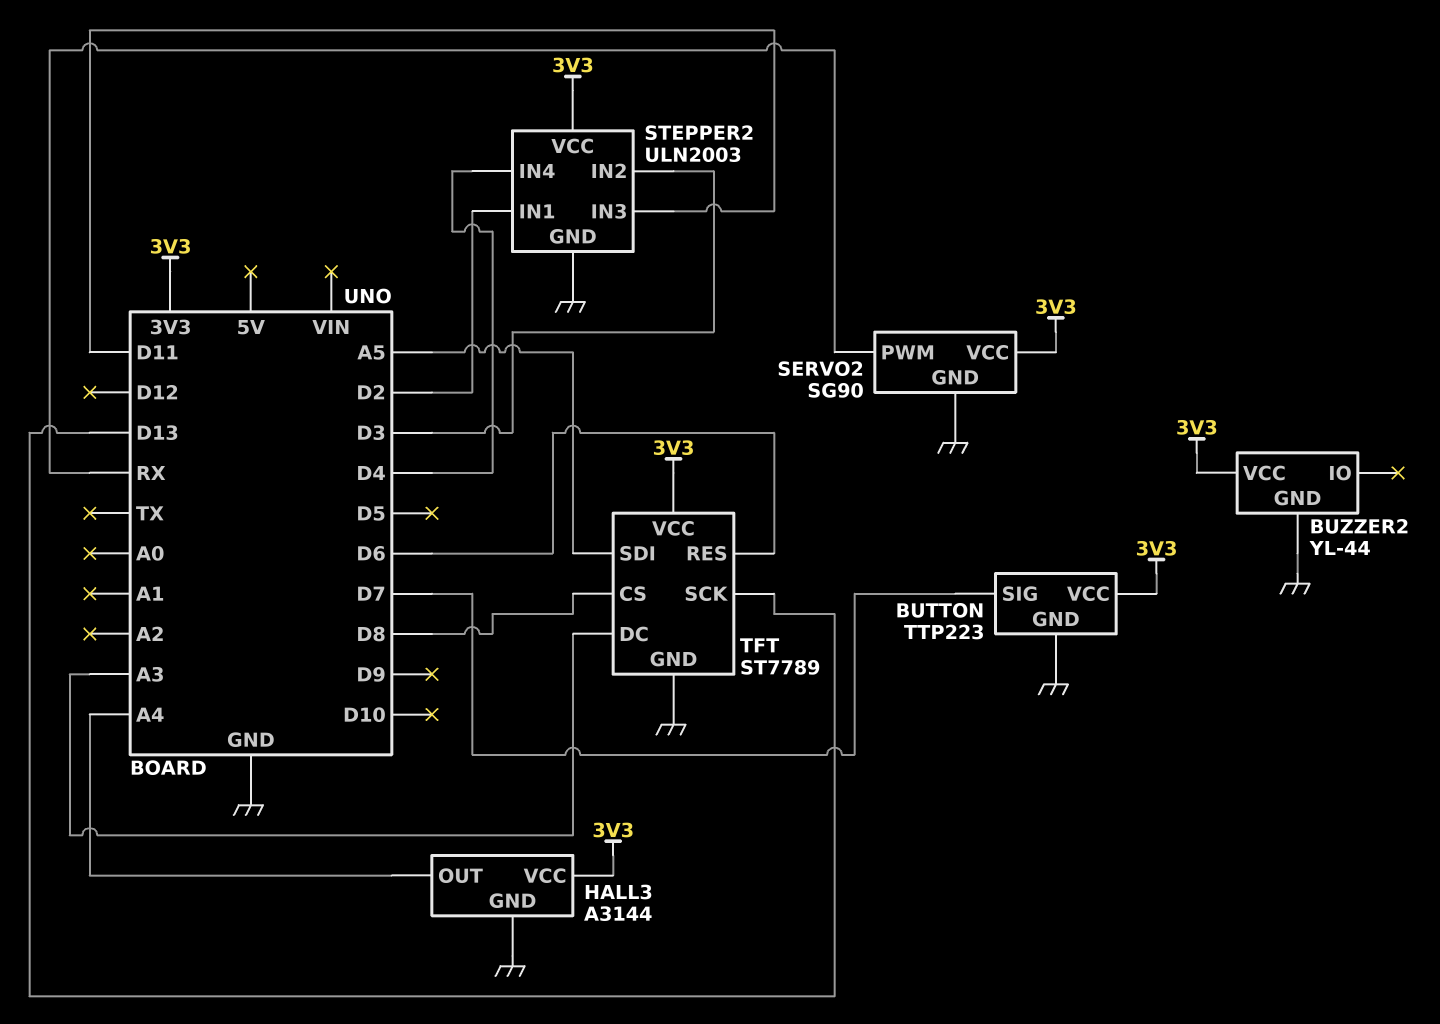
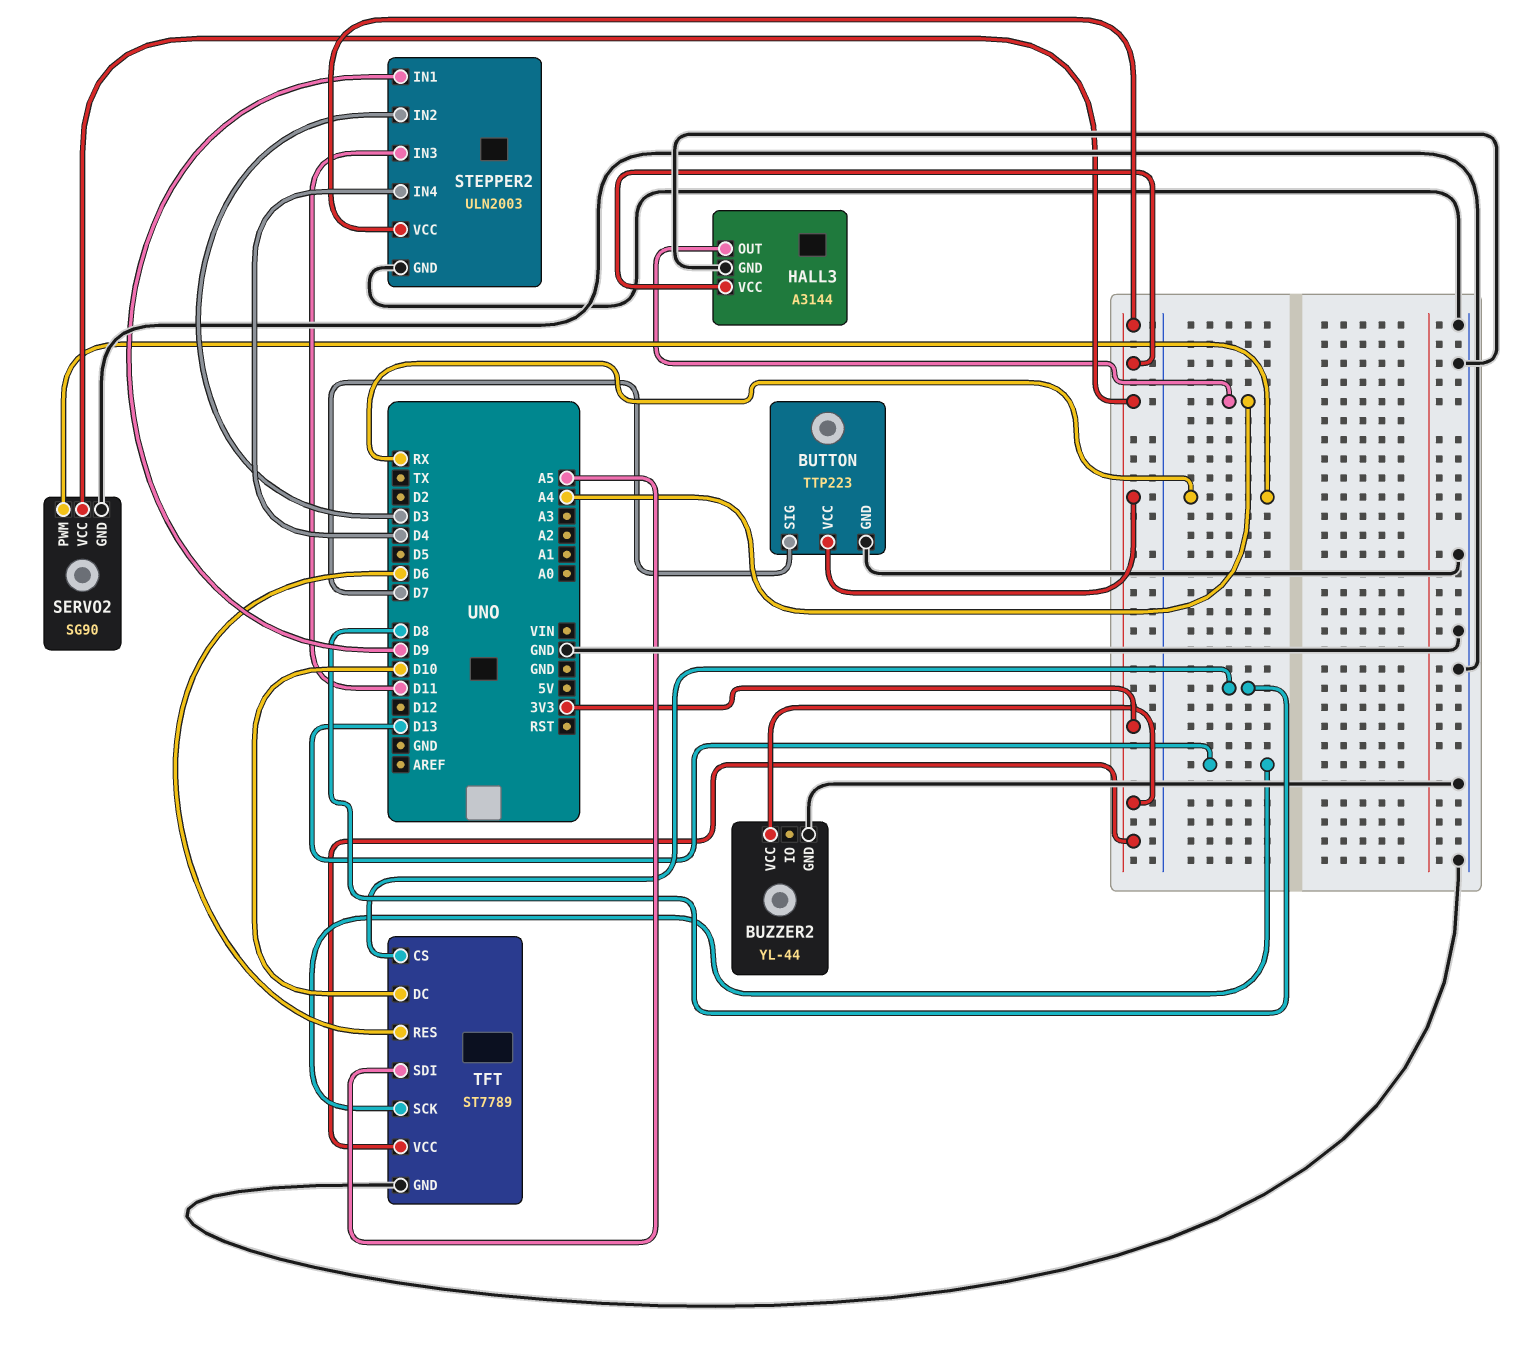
STEPPER2 pin IN1: D2 -> D9
TFT pin DC: A3 -> D10

